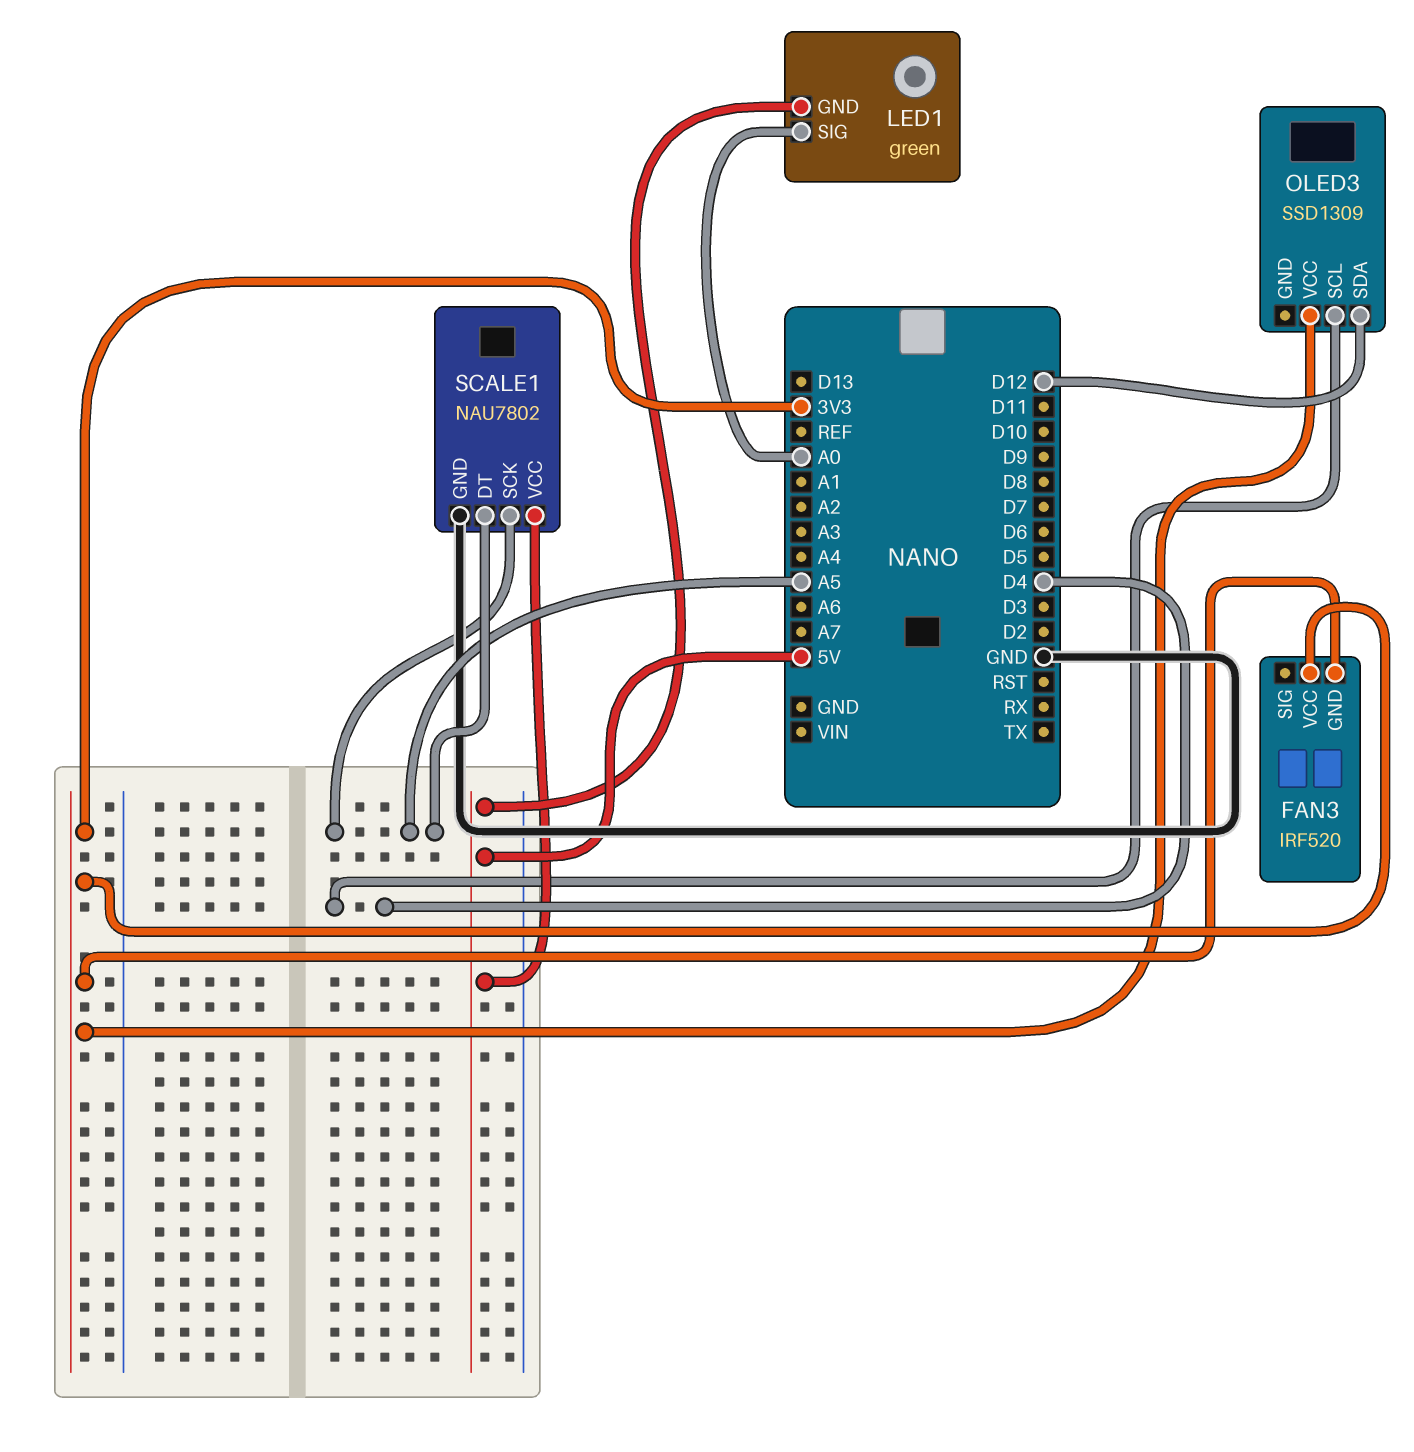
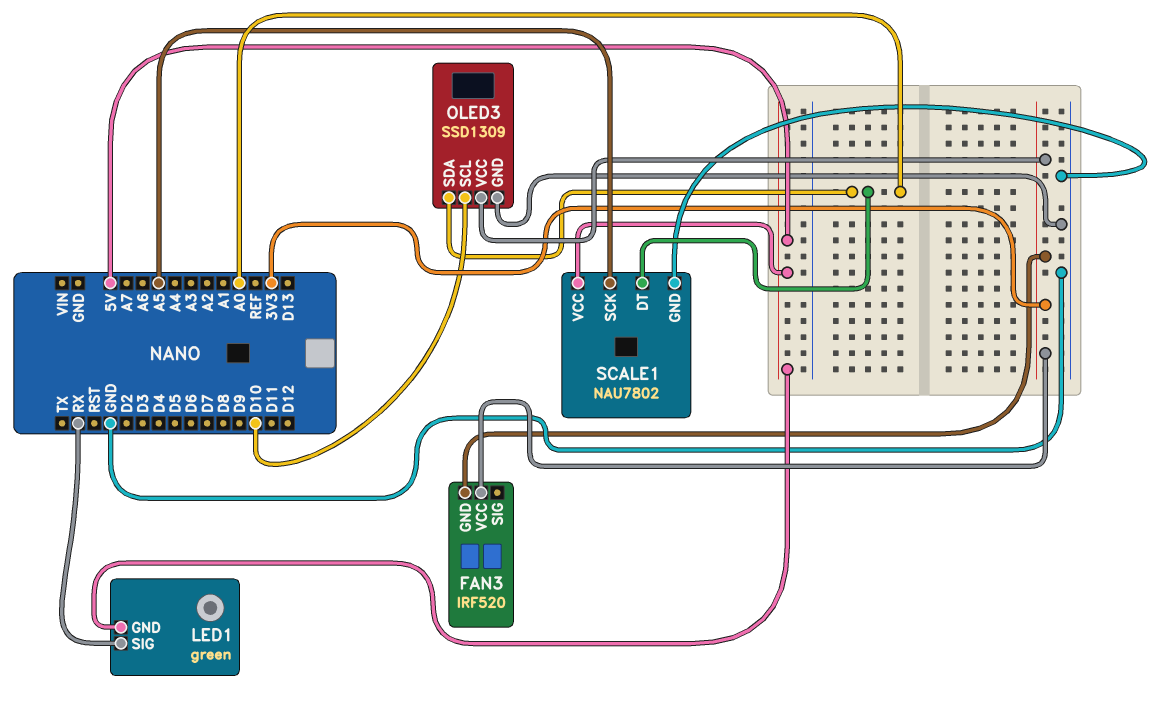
LED1 pin SIG: A0 -> RX
OLED3 pin GND: none -> GND
OLED3 pin SCL: D4 -> D10
OLED3 pin SDA: D12 -> A0
SCALE1 pin DT: A5 -> A0

